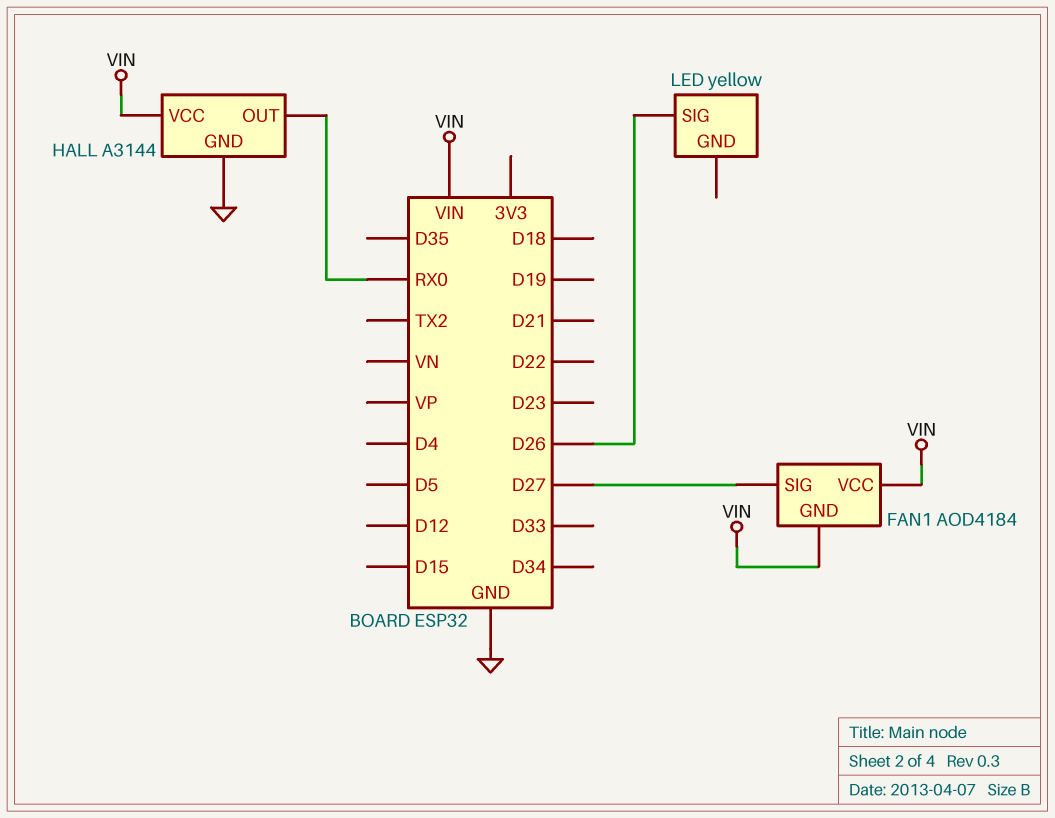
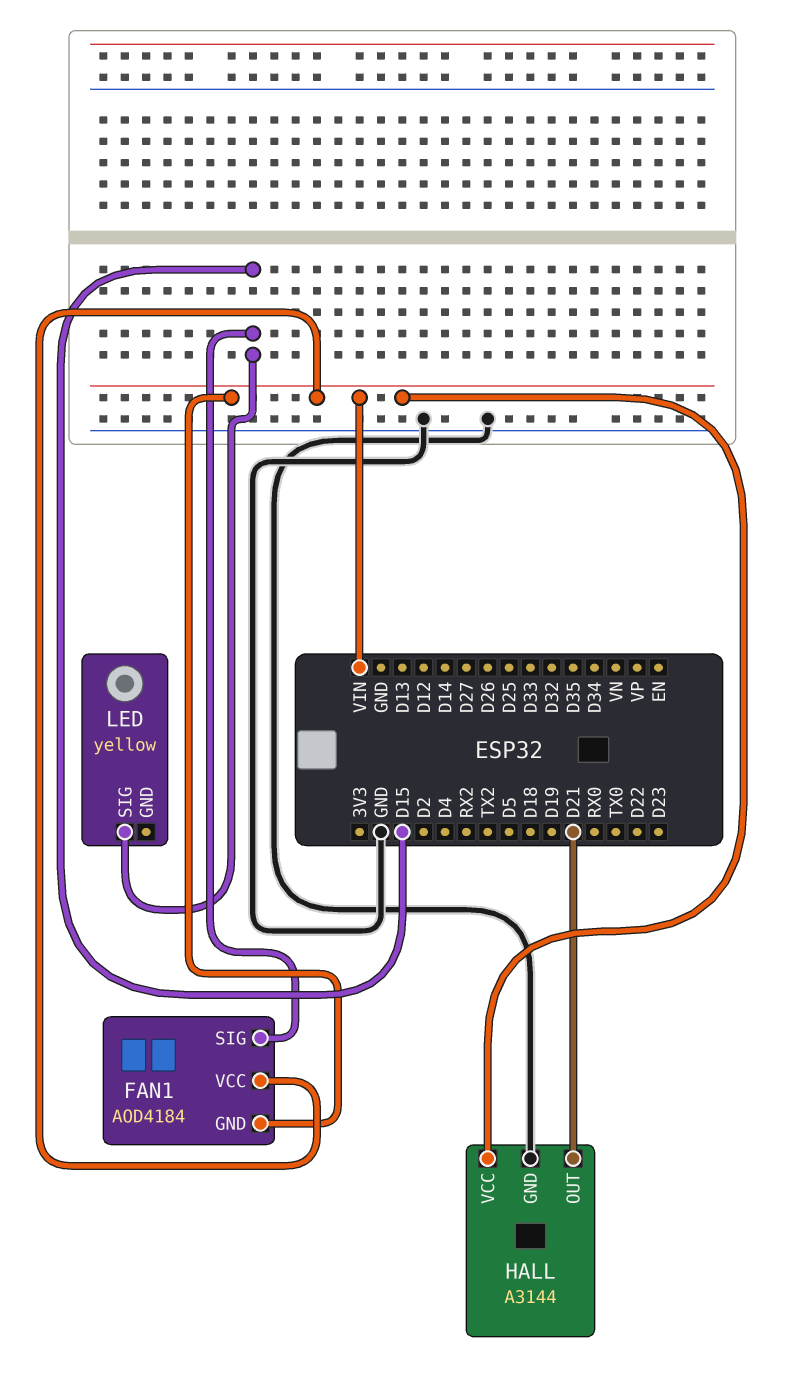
FAN1 pin SIG: D27 -> D15
HALL pin OUT: RX0 -> D21
LED pin SIG: D26 -> D15

